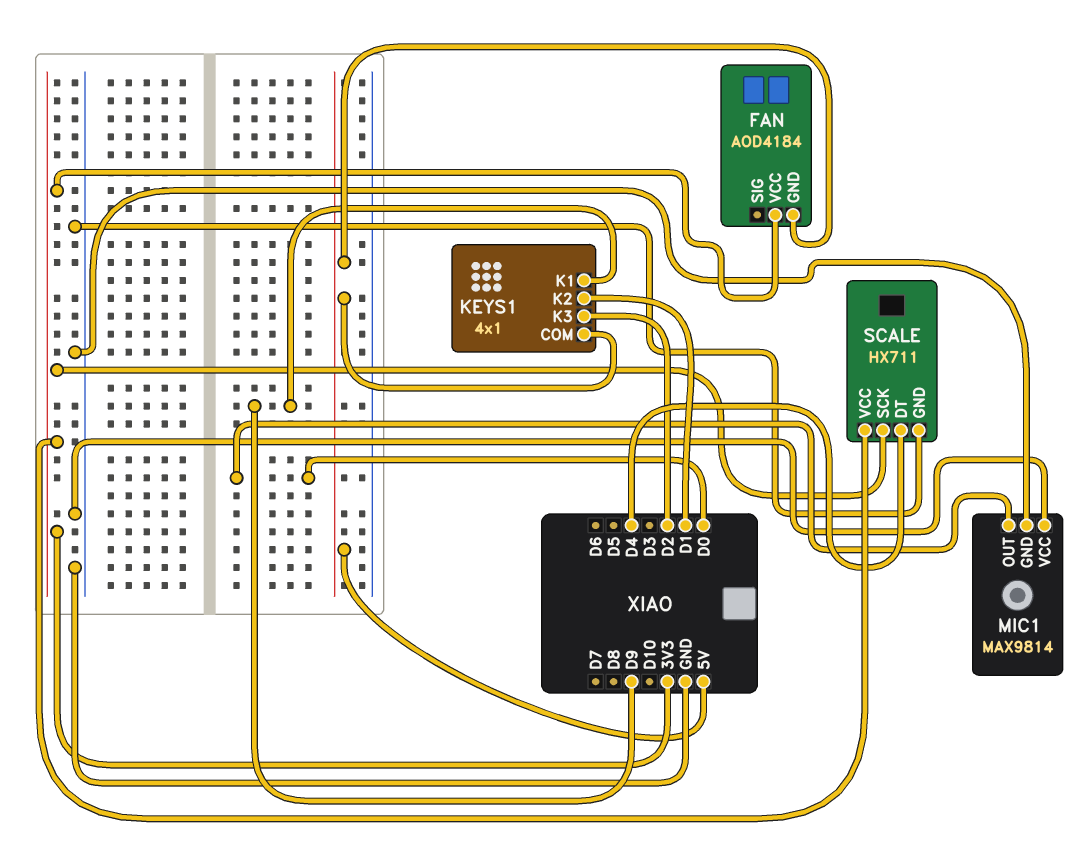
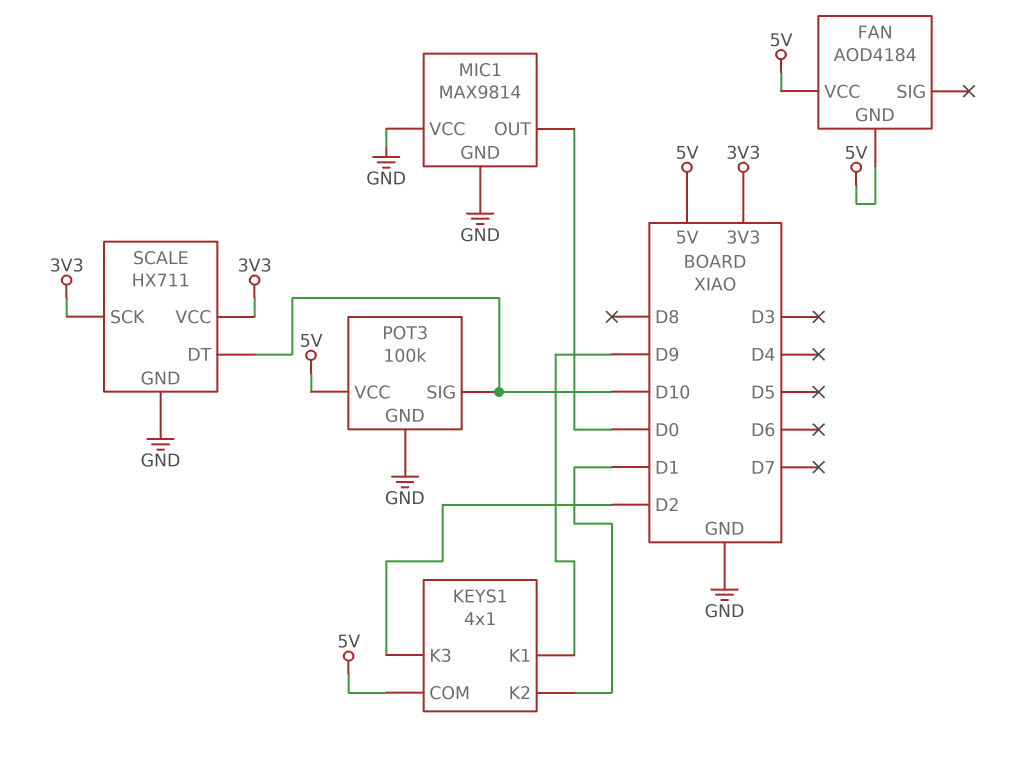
FAN pin VCC: 3V3 -> 5V
POT3: none -> 100k
POT3 pin GND: none -> GND
POT3 pin SIG: none -> D10
POT3 pin VCC: none -> 5V
SCALE pin DT: D4 -> D10

